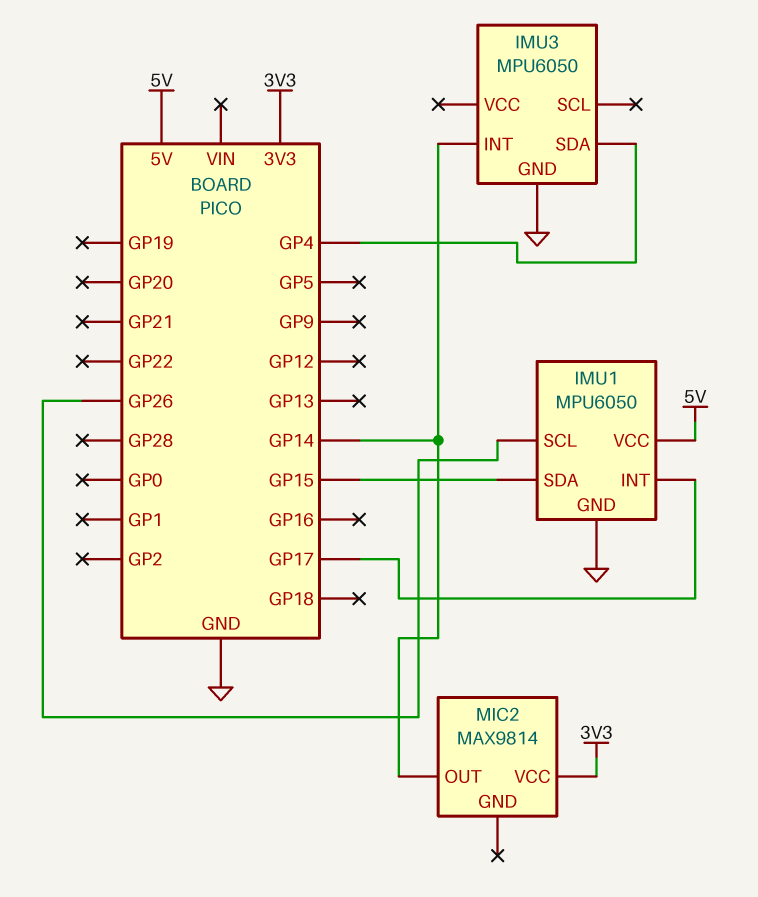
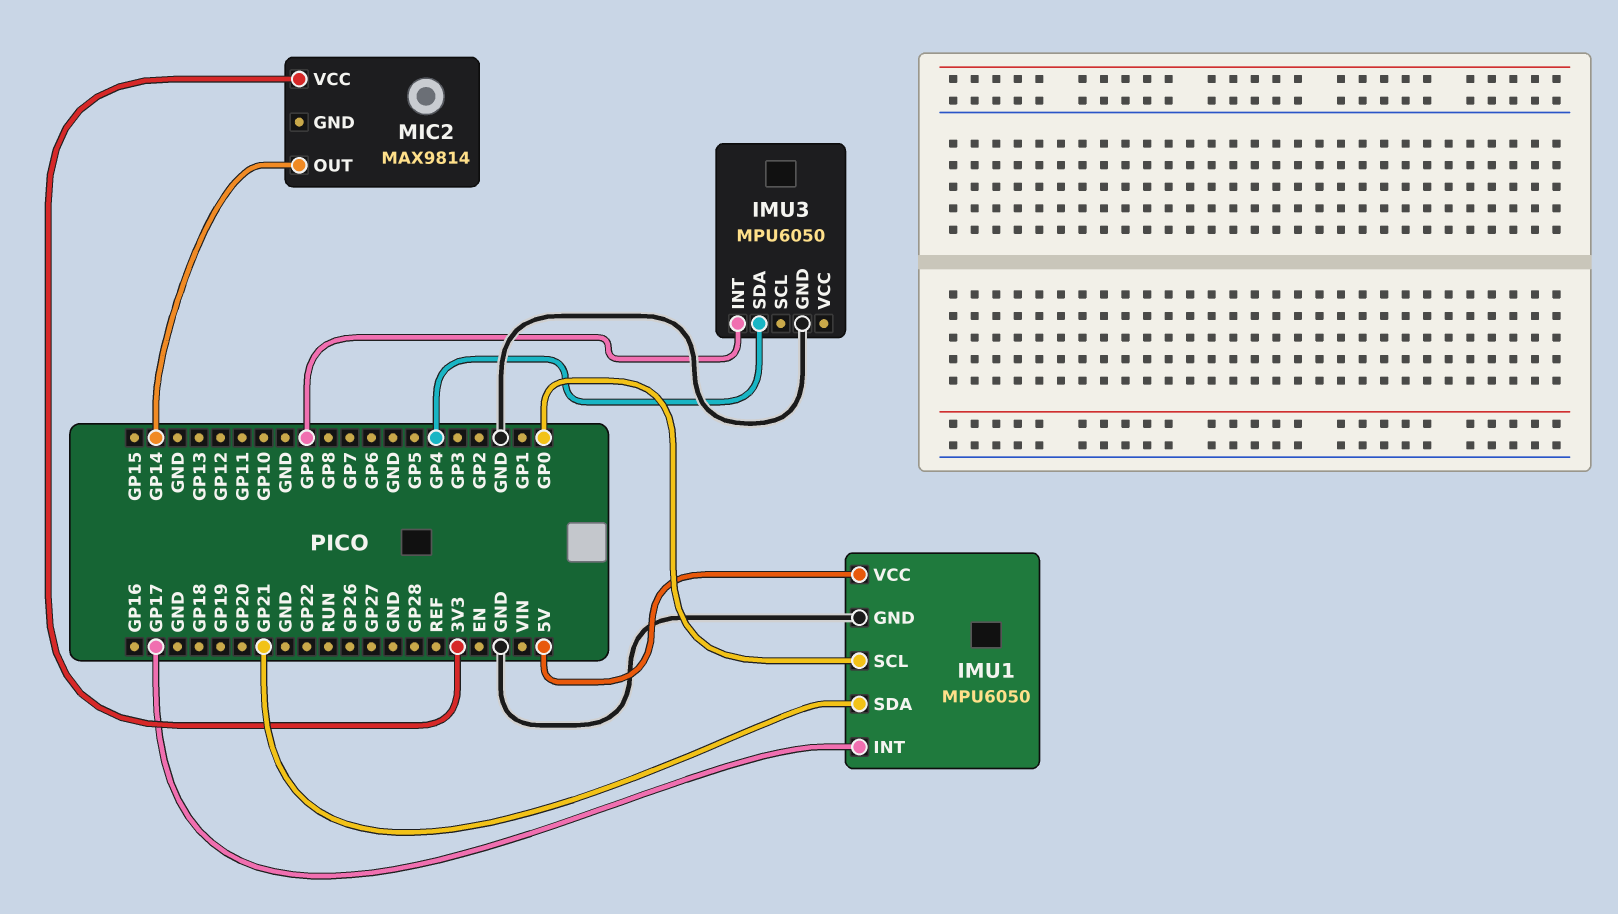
IMU1 pin SCL: GP26 -> GP0
IMU1 pin SDA: GP15 -> GP21
IMU3 pin INT: GP14 -> GP9

